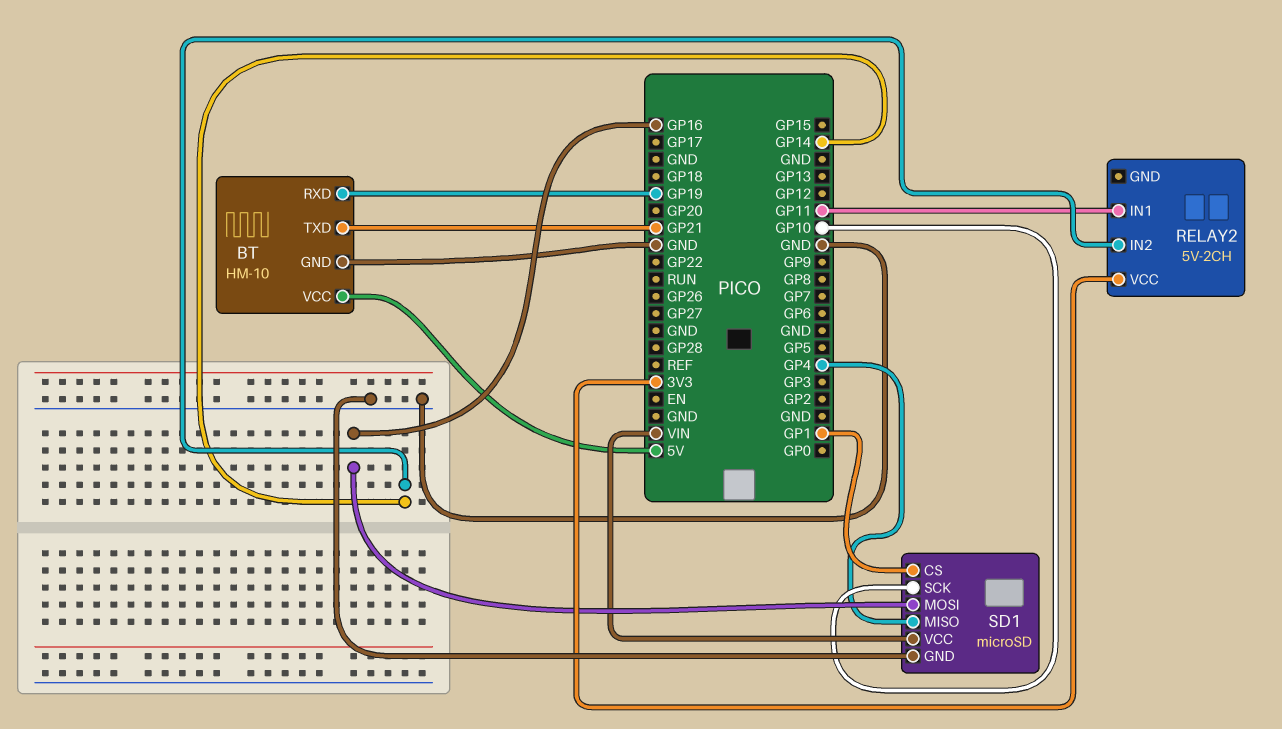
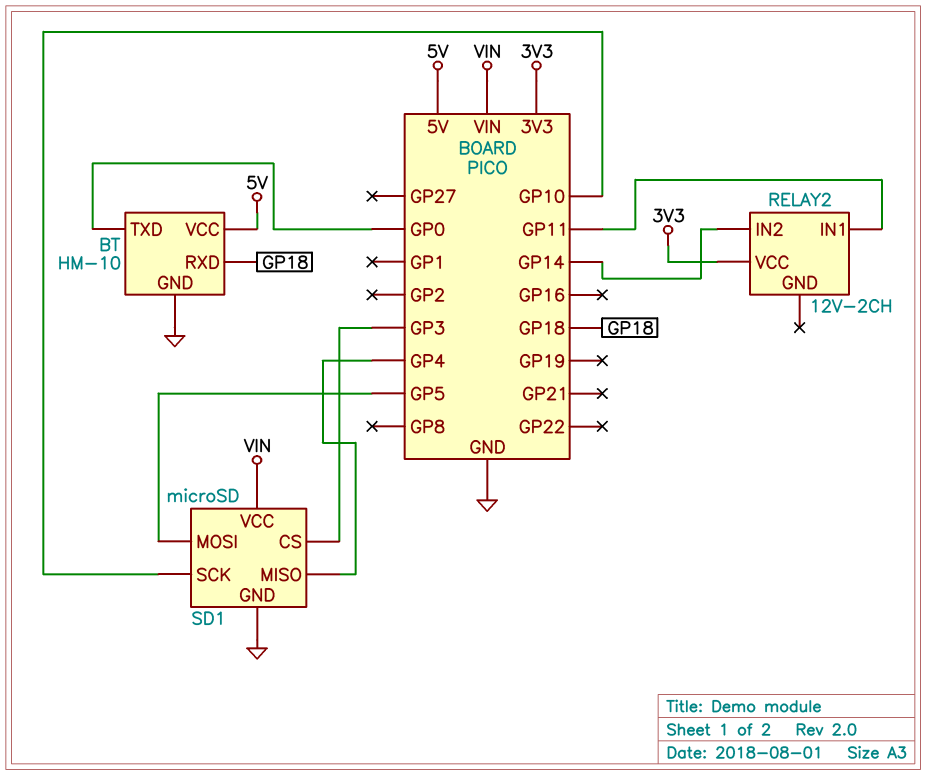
BT pin RXD: GP19 -> GP18
BT pin TXD: GP21 -> GP0
RELAY2: 5V-2CH -> 12V-2CH
SD1 pin CS: GP1 -> GP3
SD1 pin MOSI: GP16 -> GP5

